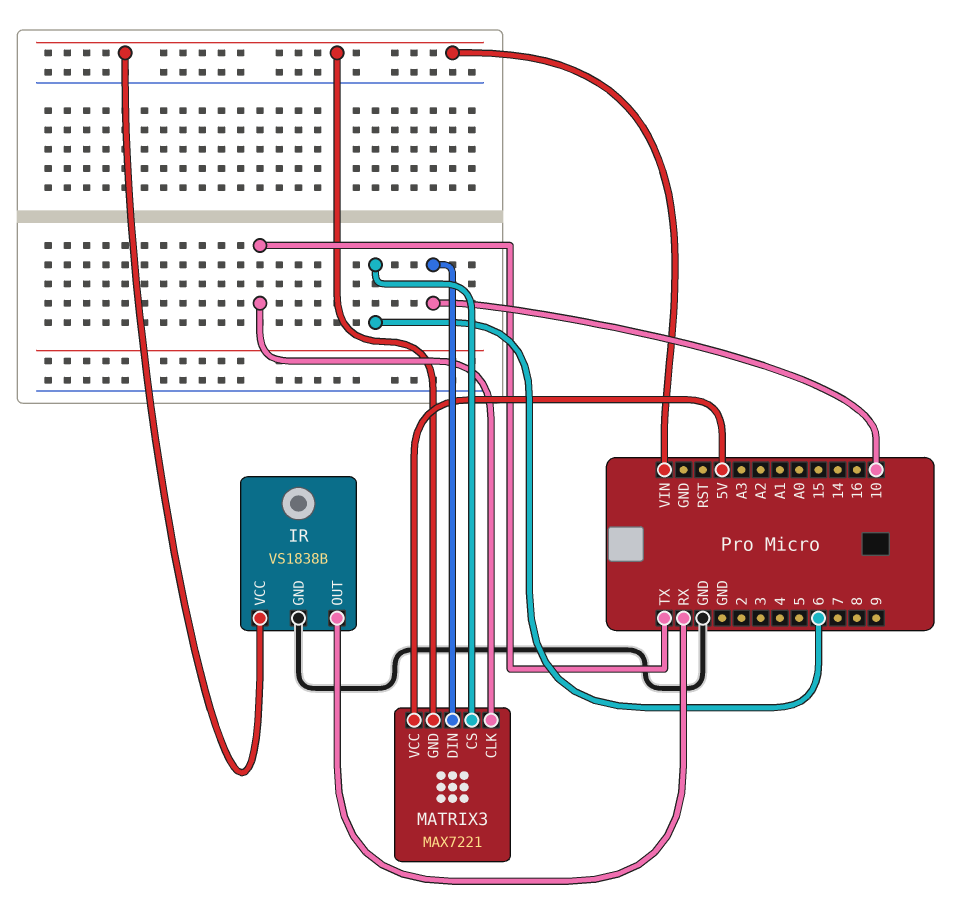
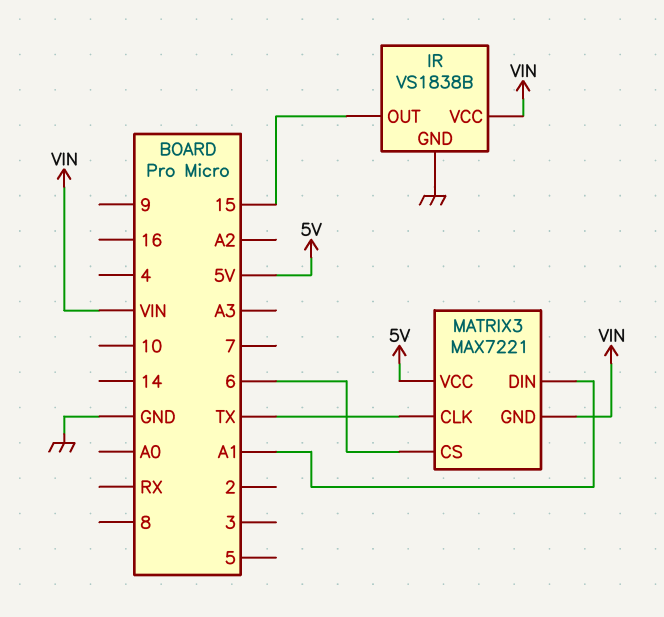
IR pin OUT: RX -> 15
MATRIX3 pin DIN: 10 -> A1

